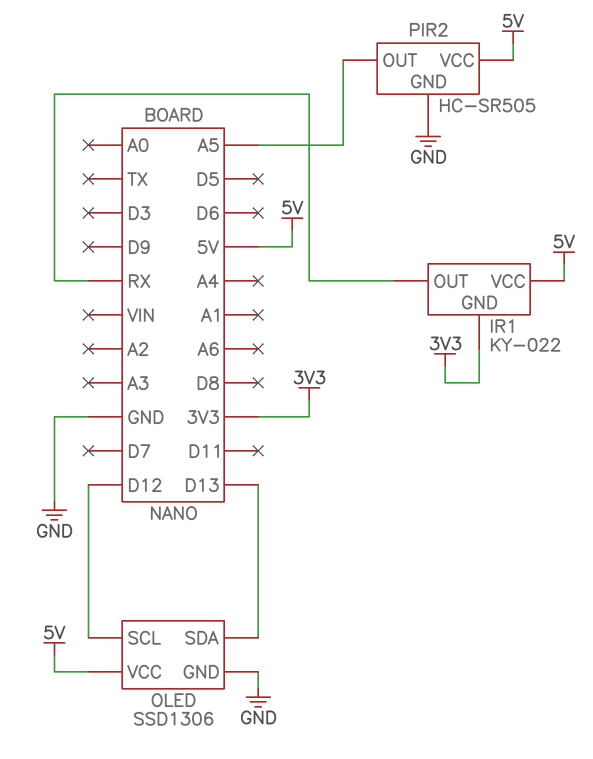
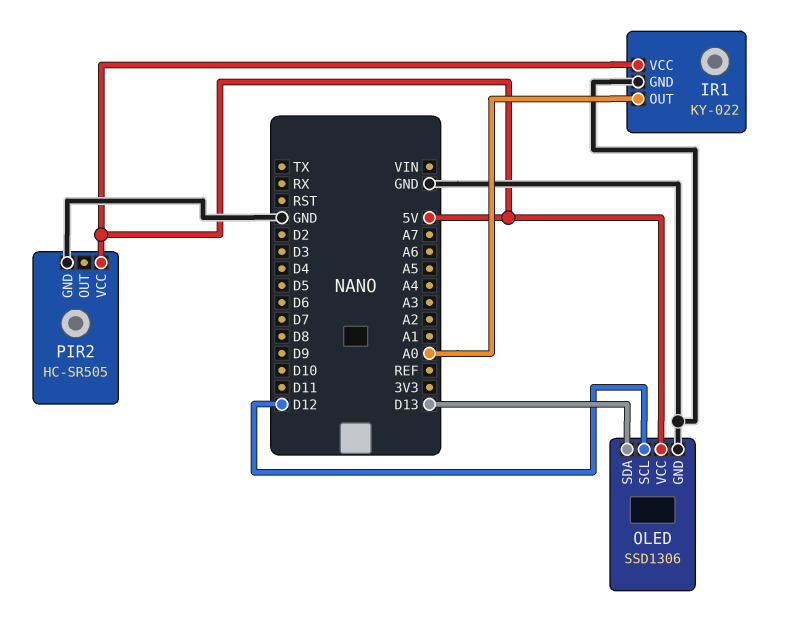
IR1 pin GND: 3V3 -> GND
IR1 pin OUT: RX -> A0
PIR2 pin OUT: A5 -> none

